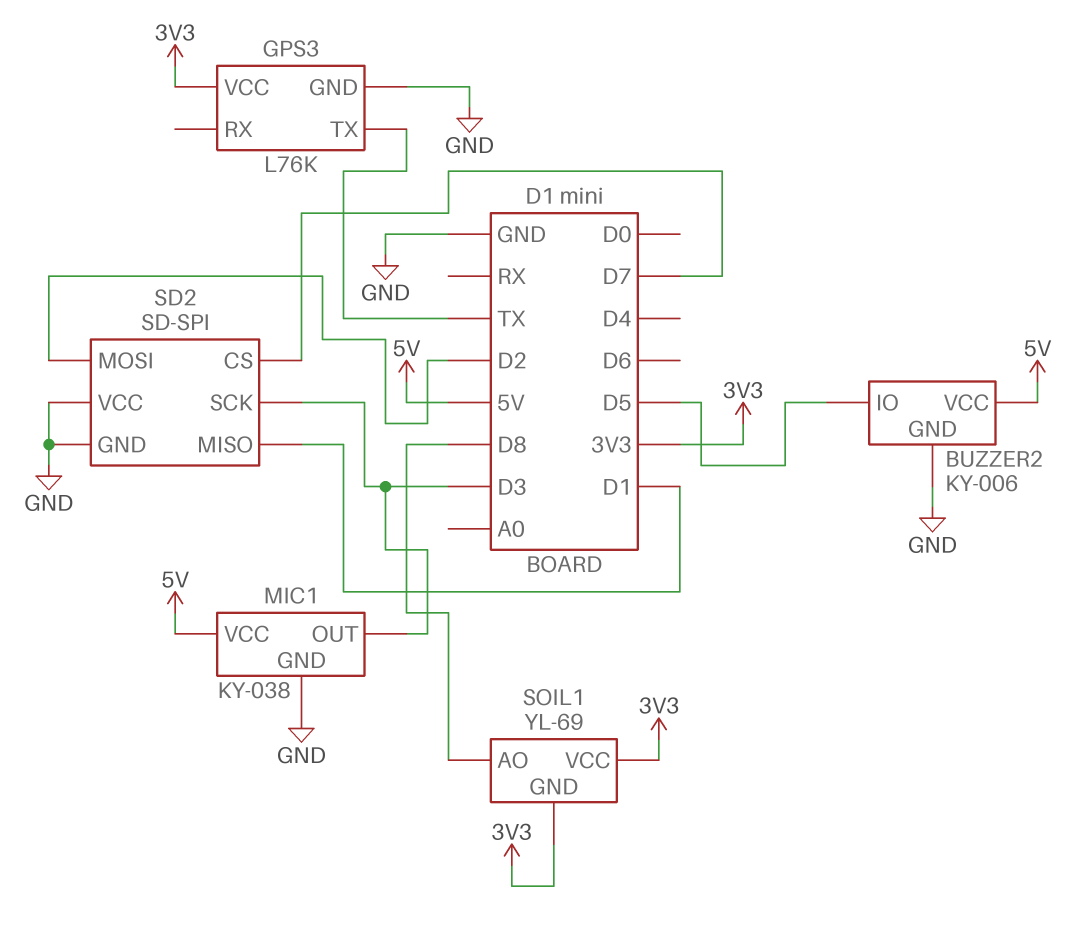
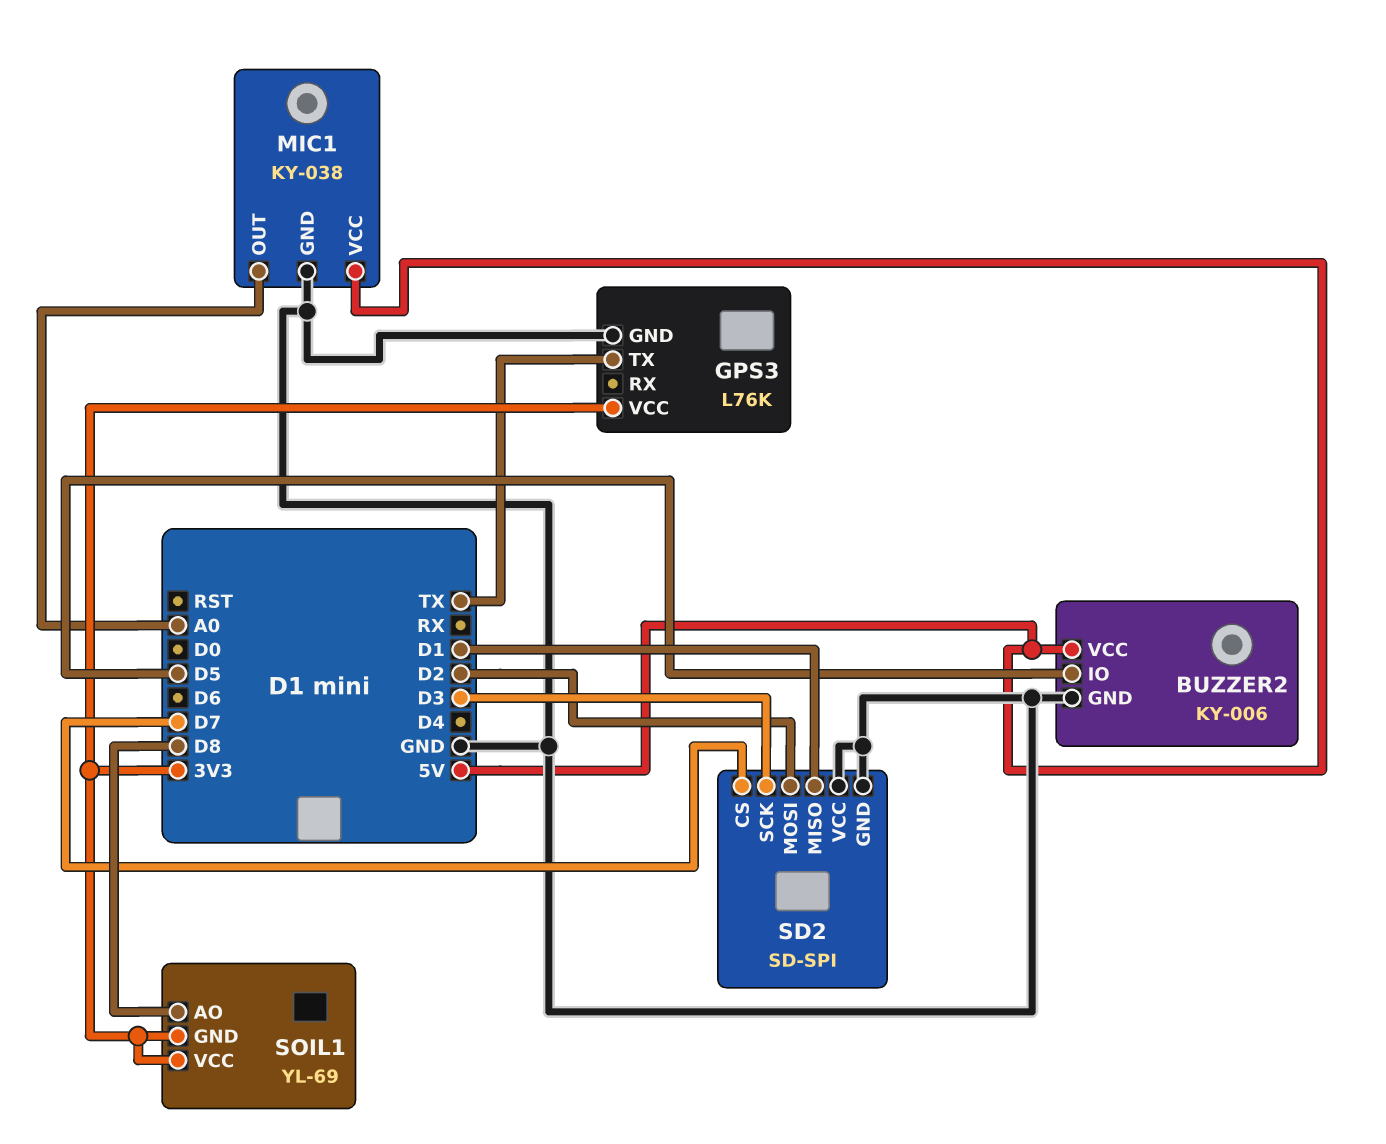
MIC1 pin OUT: D3 -> A0

